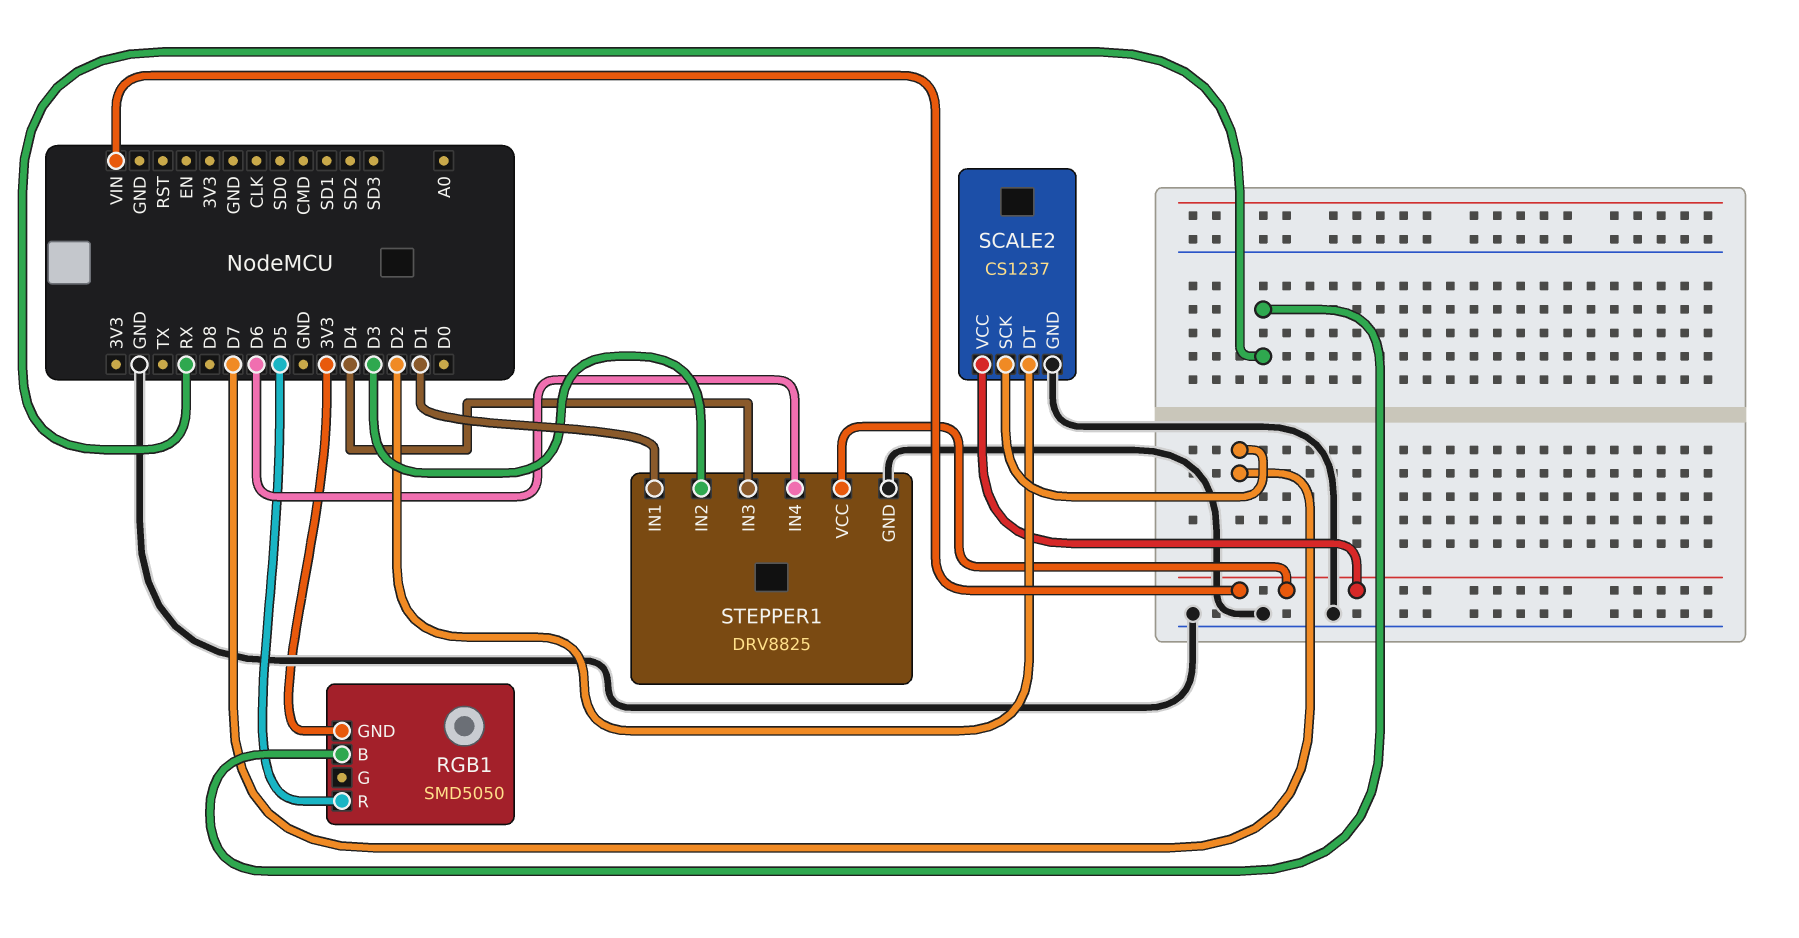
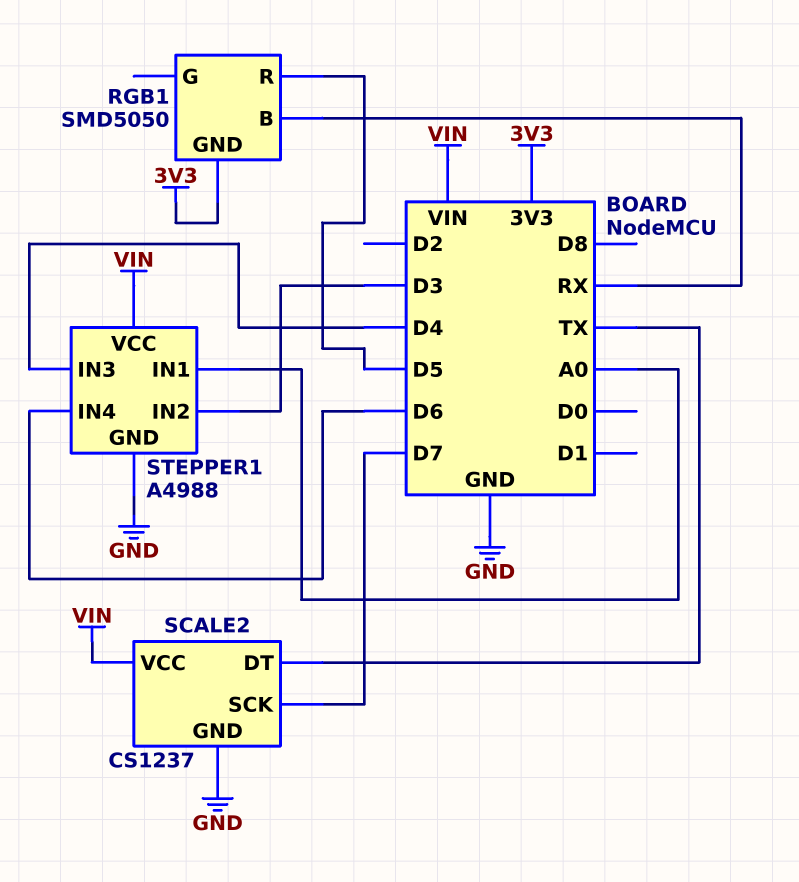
SCALE2 pin DT: D2 -> TX
STEPPER1: DRV8825 -> A4988
STEPPER1 pin IN1: D1 -> A0

